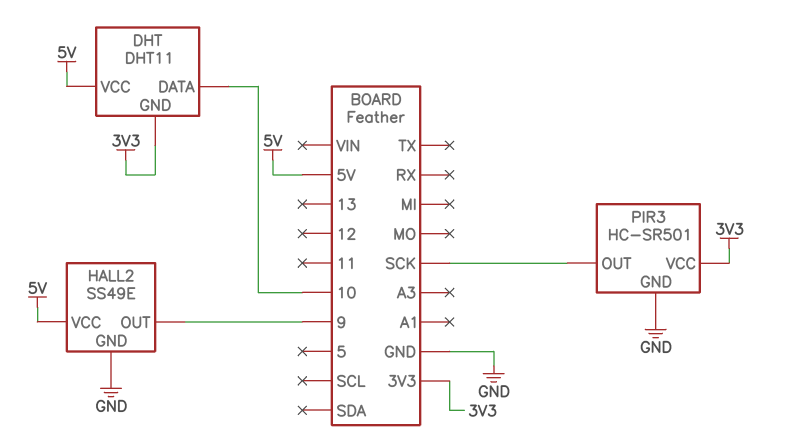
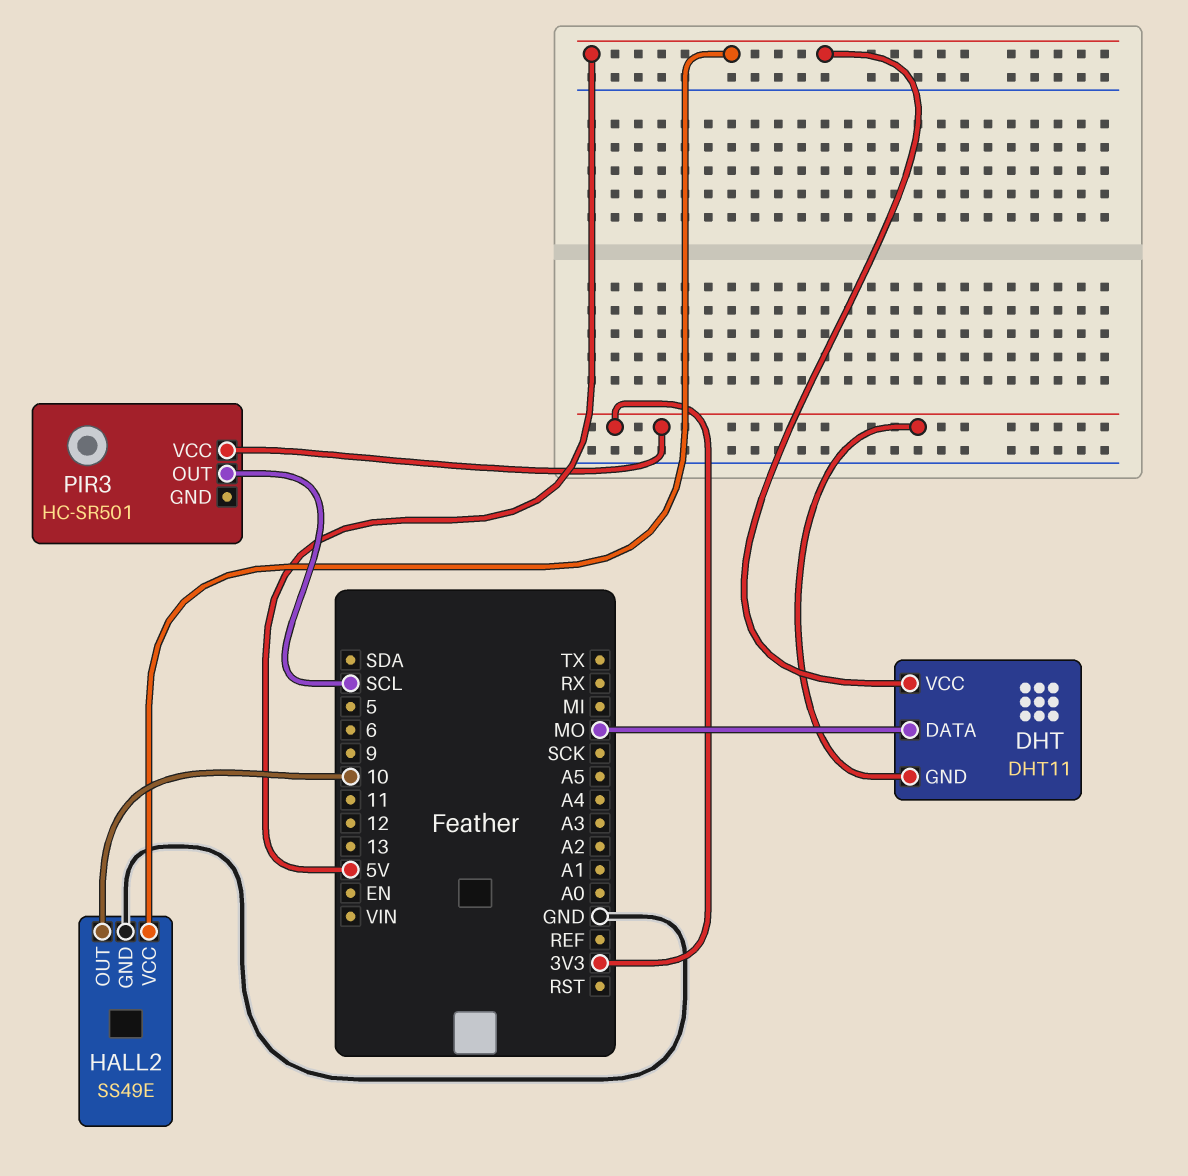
DHT pin DATA: 10 -> MO
HALL2 pin OUT: 9 -> 10
PIR3 pin GND: GND -> none
PIR3 pin OUT: SCK -> SCL

